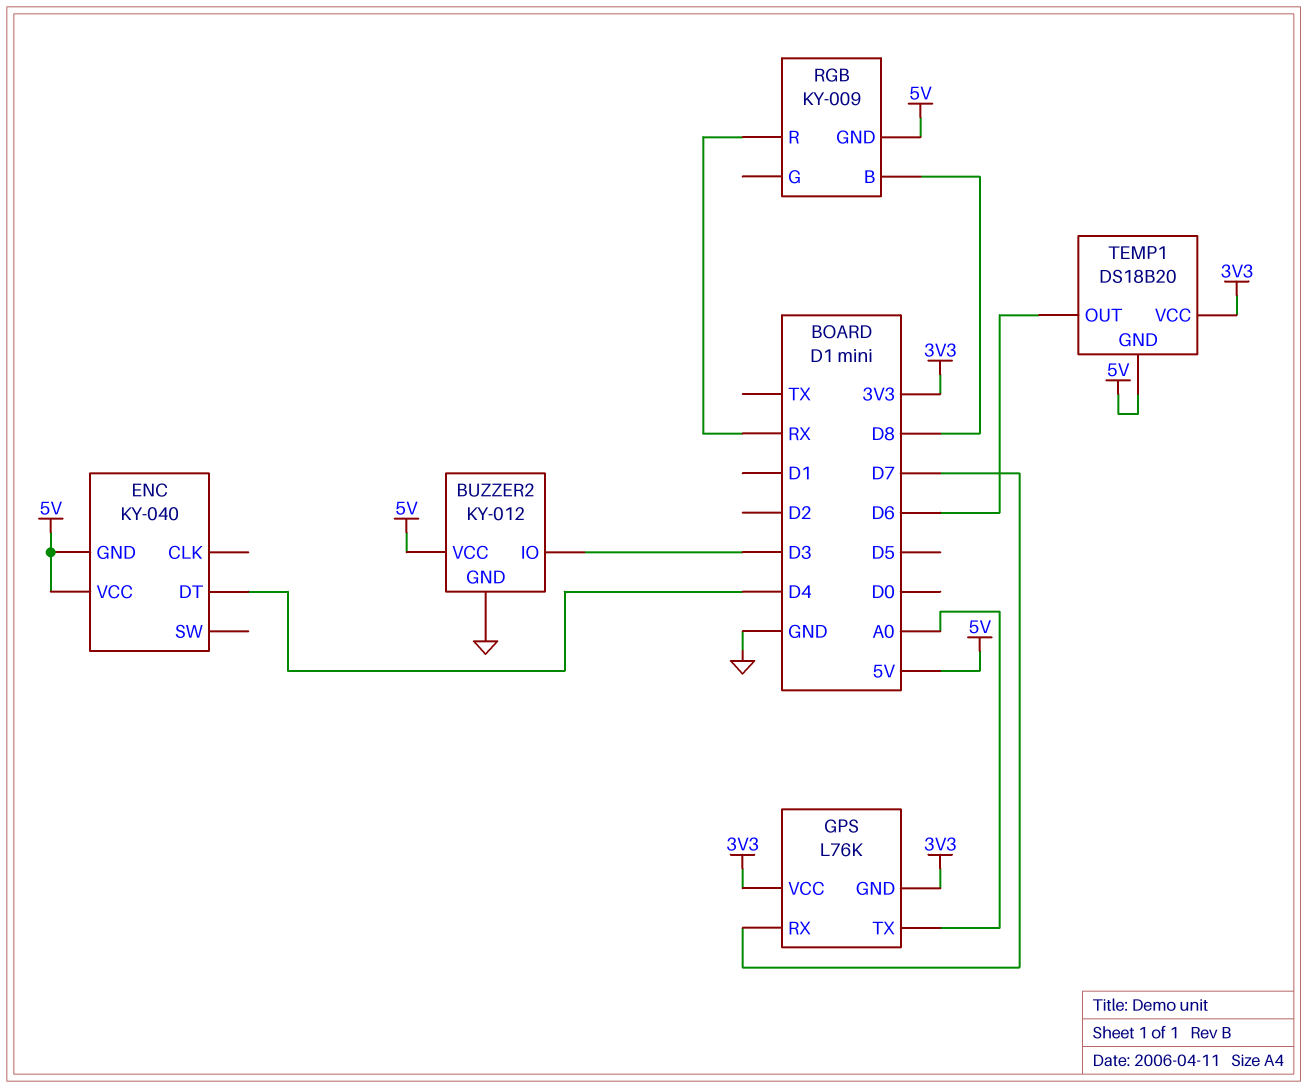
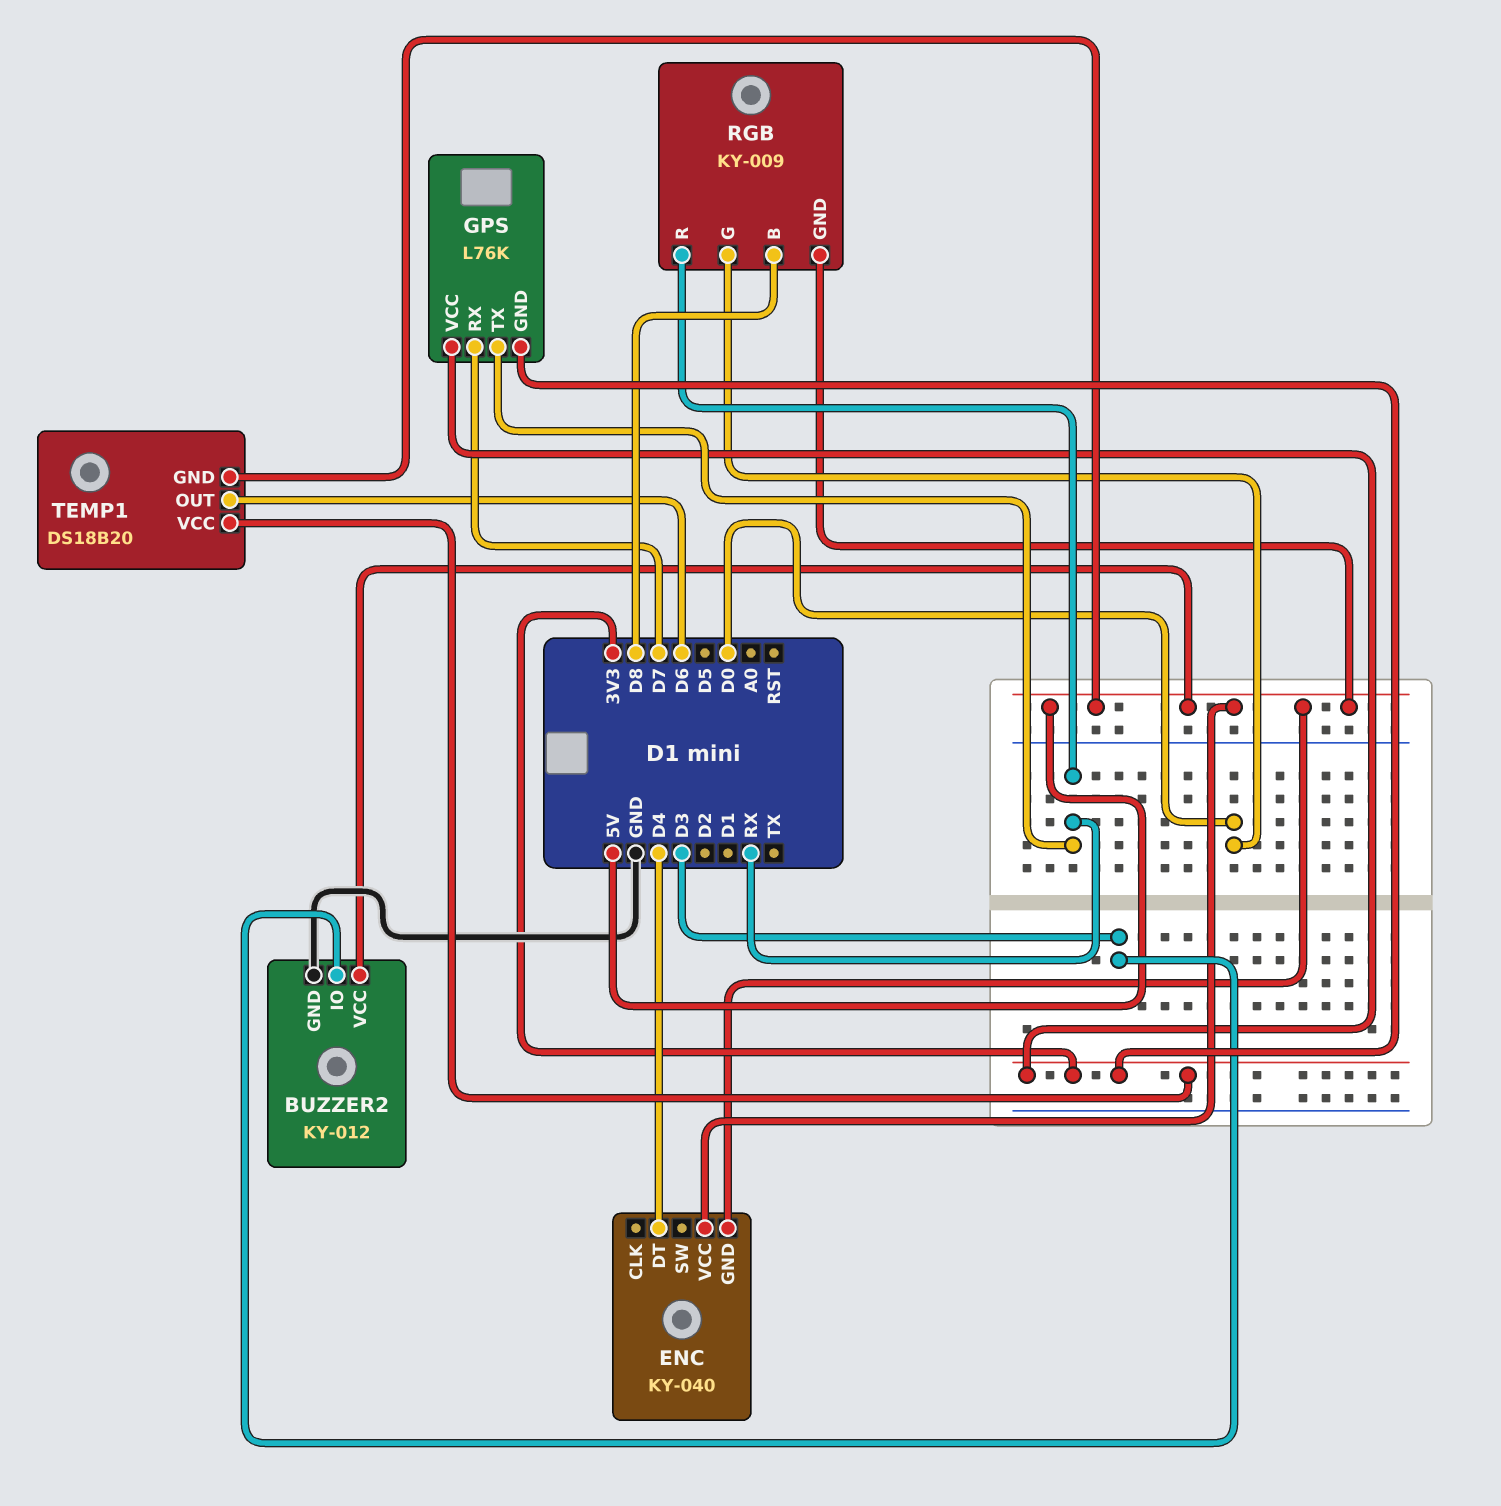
GPS pin TX: A0 -> RX
RGB pin G: none -> D0

